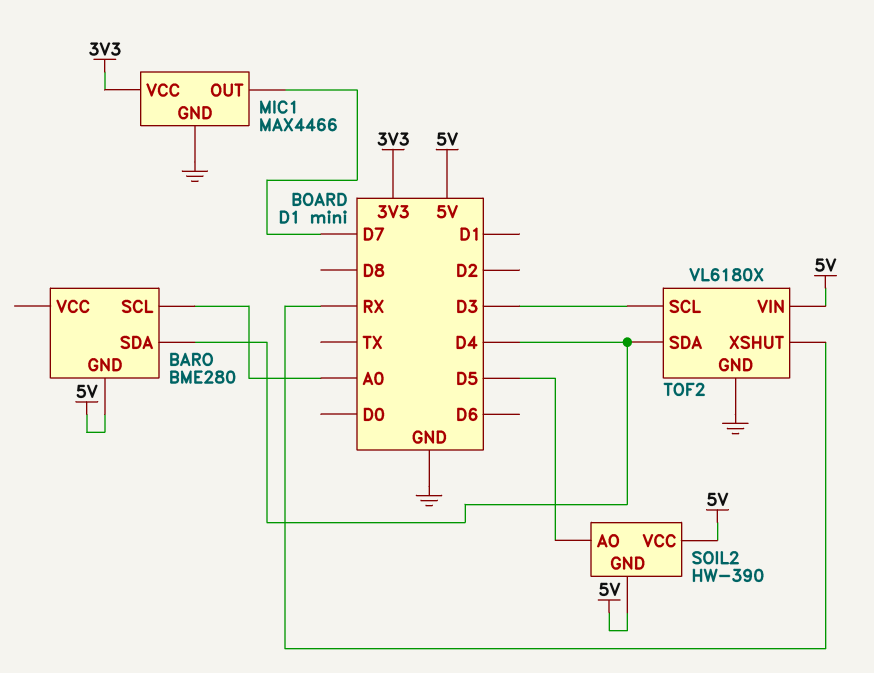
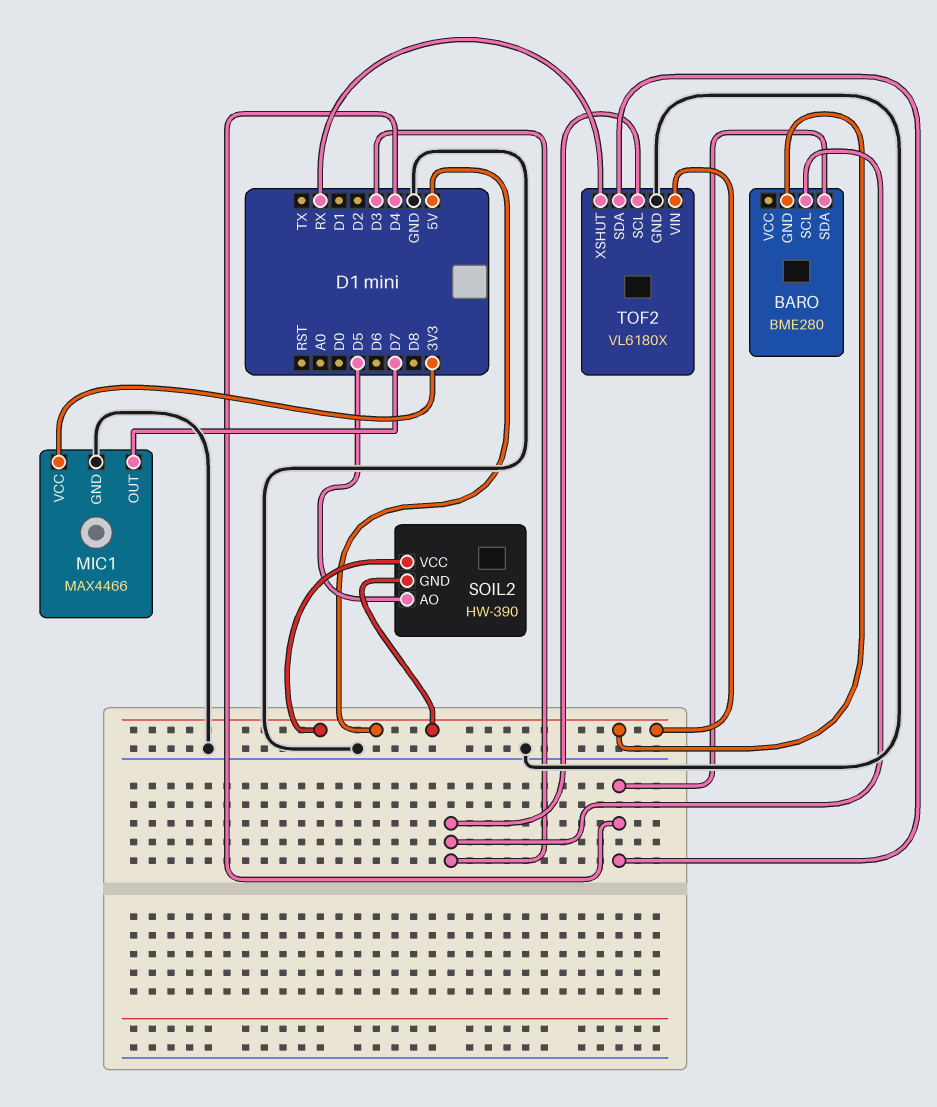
BARO pin SCL: A0 -> D3

